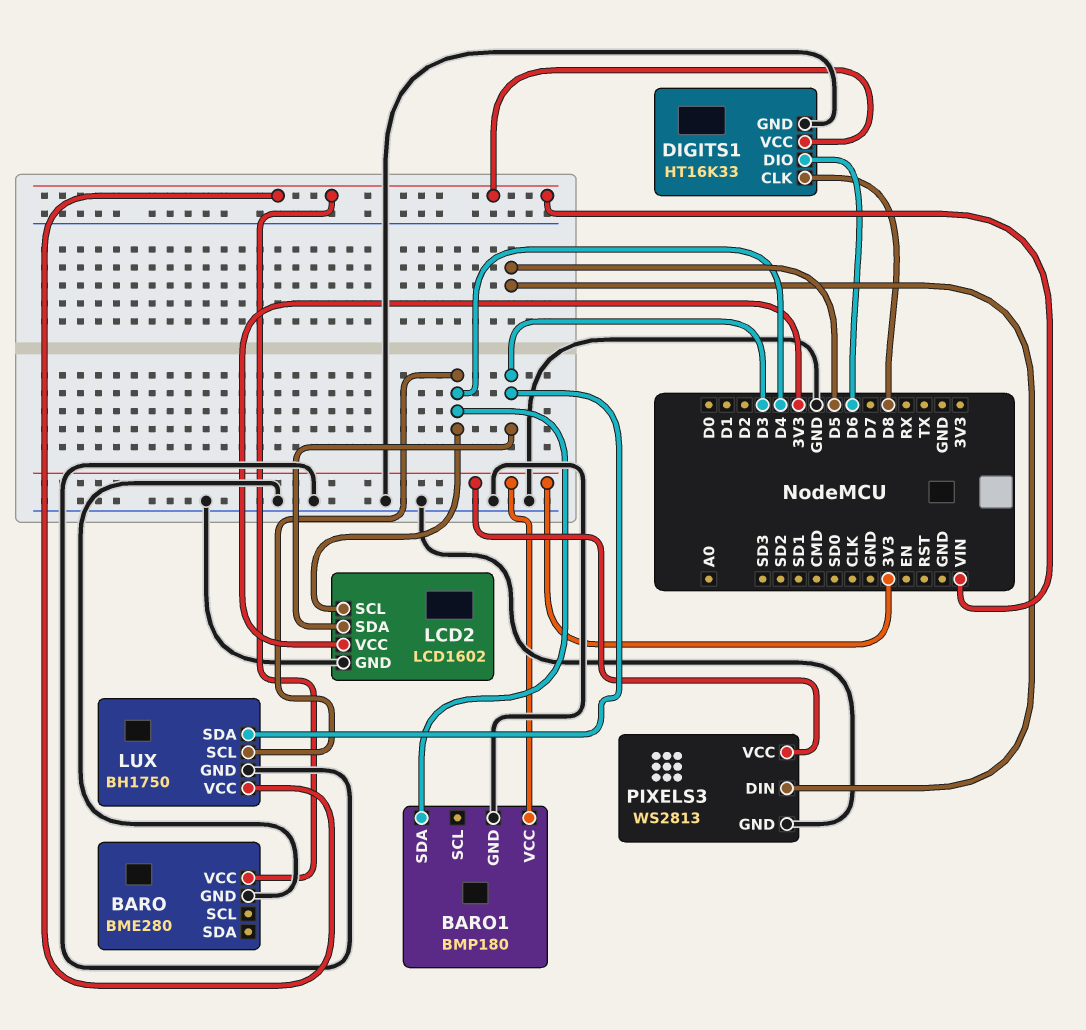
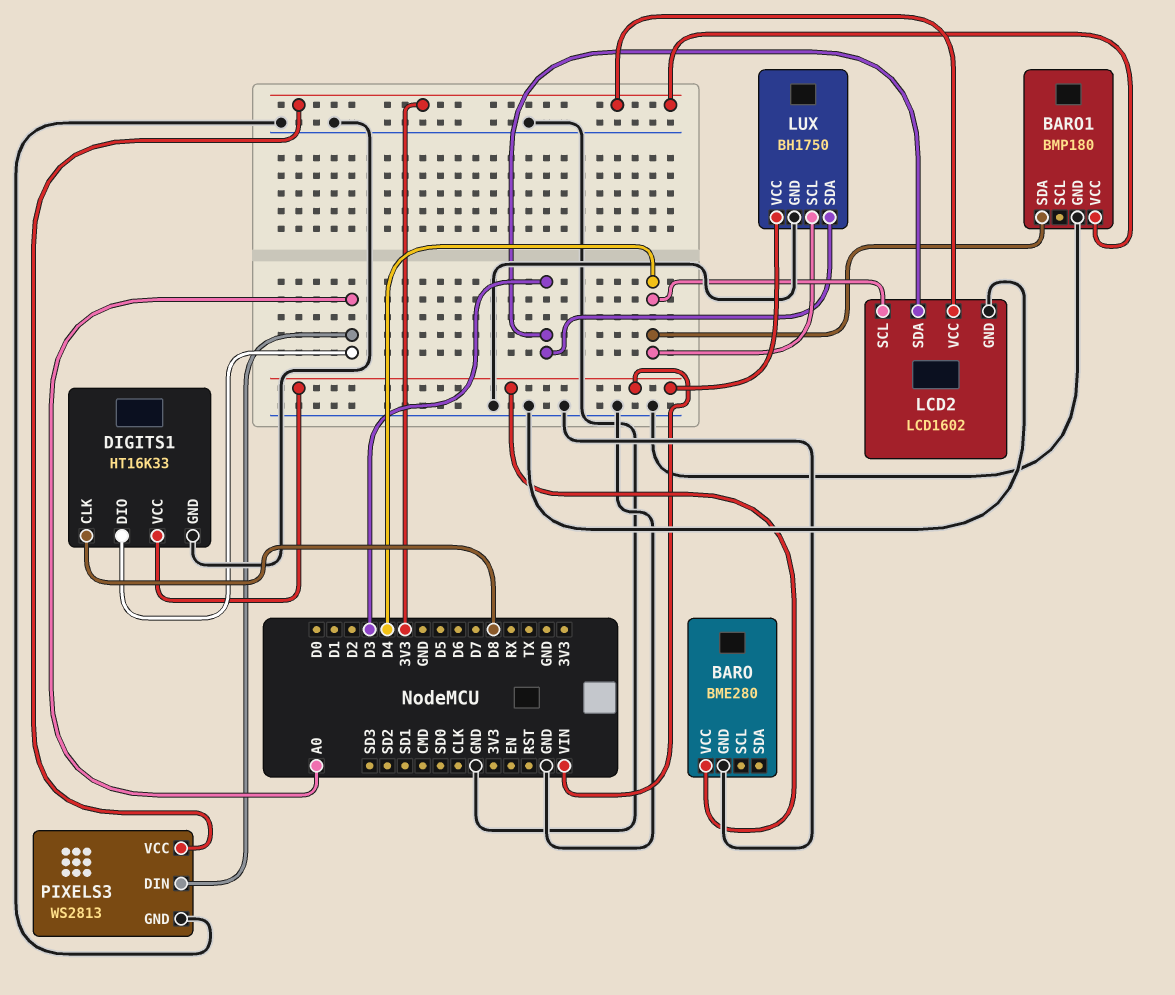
DIGITS1 pin DIO: D6 -> A0
PIXELS3 pin DIN: D5 -> A0

